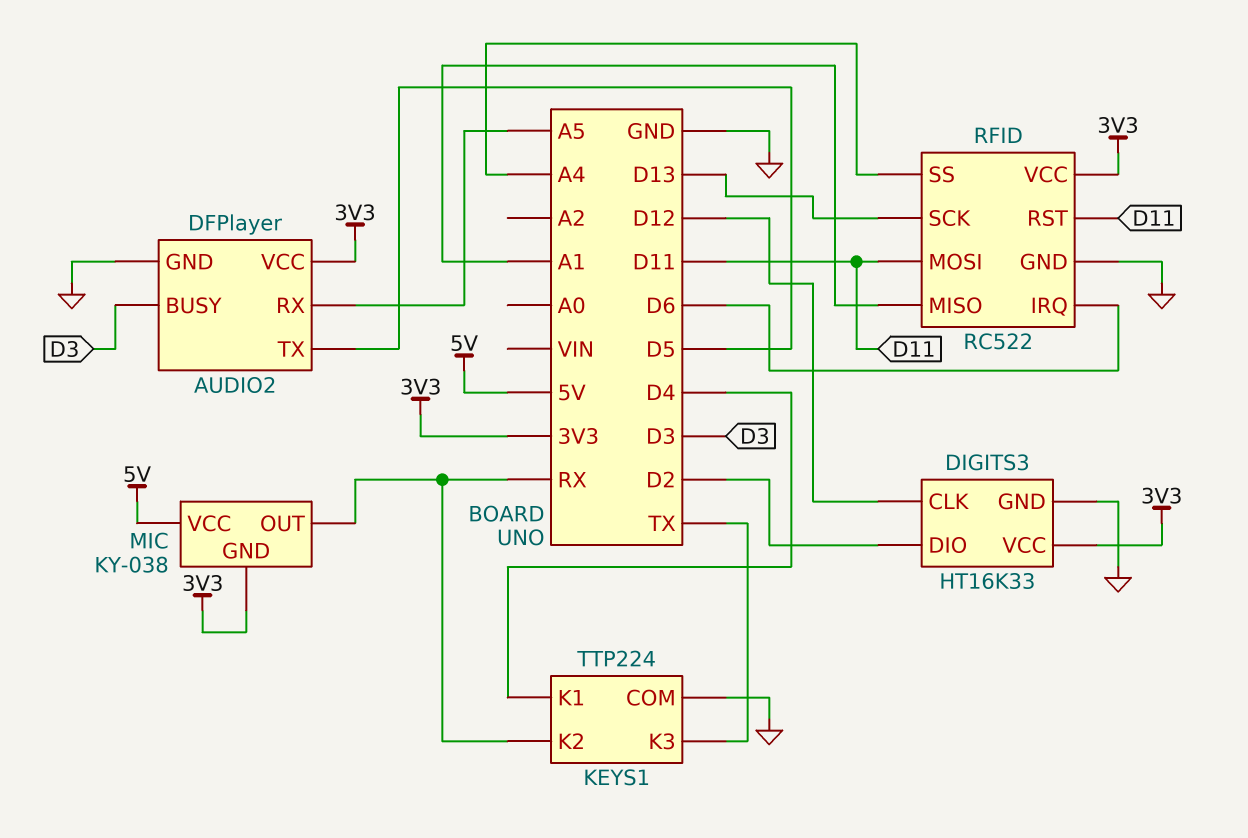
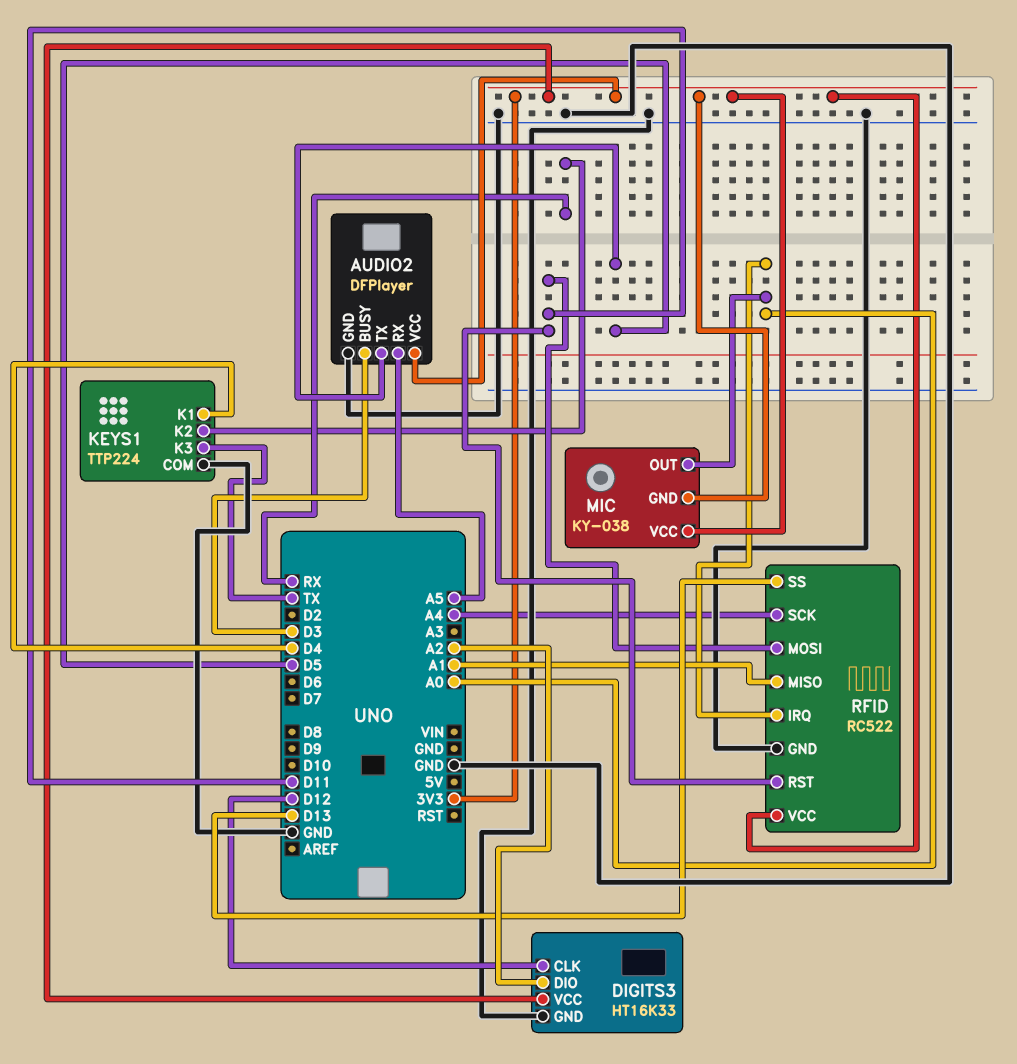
DIGITS3 pin DIO: D2 -> A2
MIC pin OUT: RX -> A0
MIC pin VCC: 5V -> 3V3
RFID pin IRQ: D6 -> A0
RFID pin SCK: D13 -> A4
RFID pin SS: A4 -> D13

